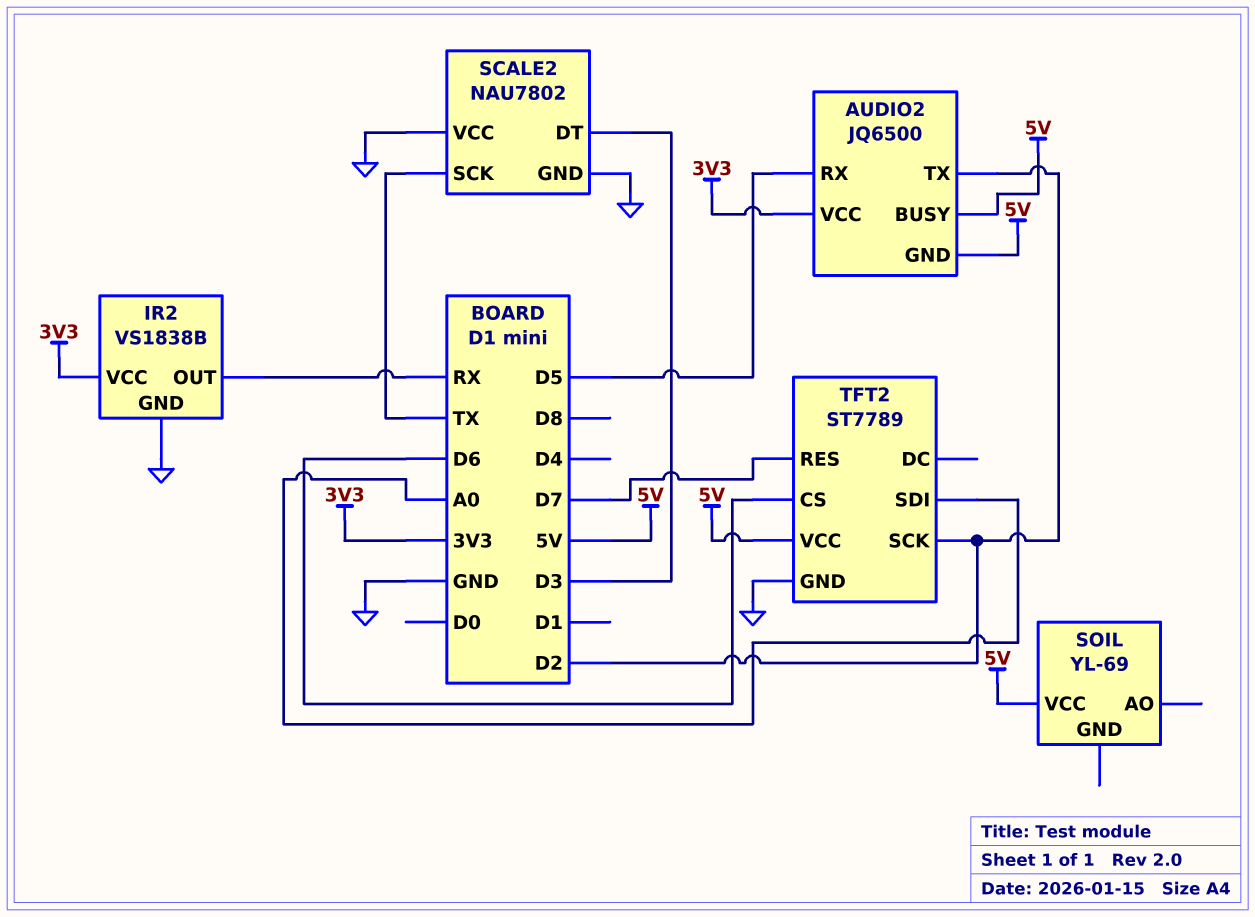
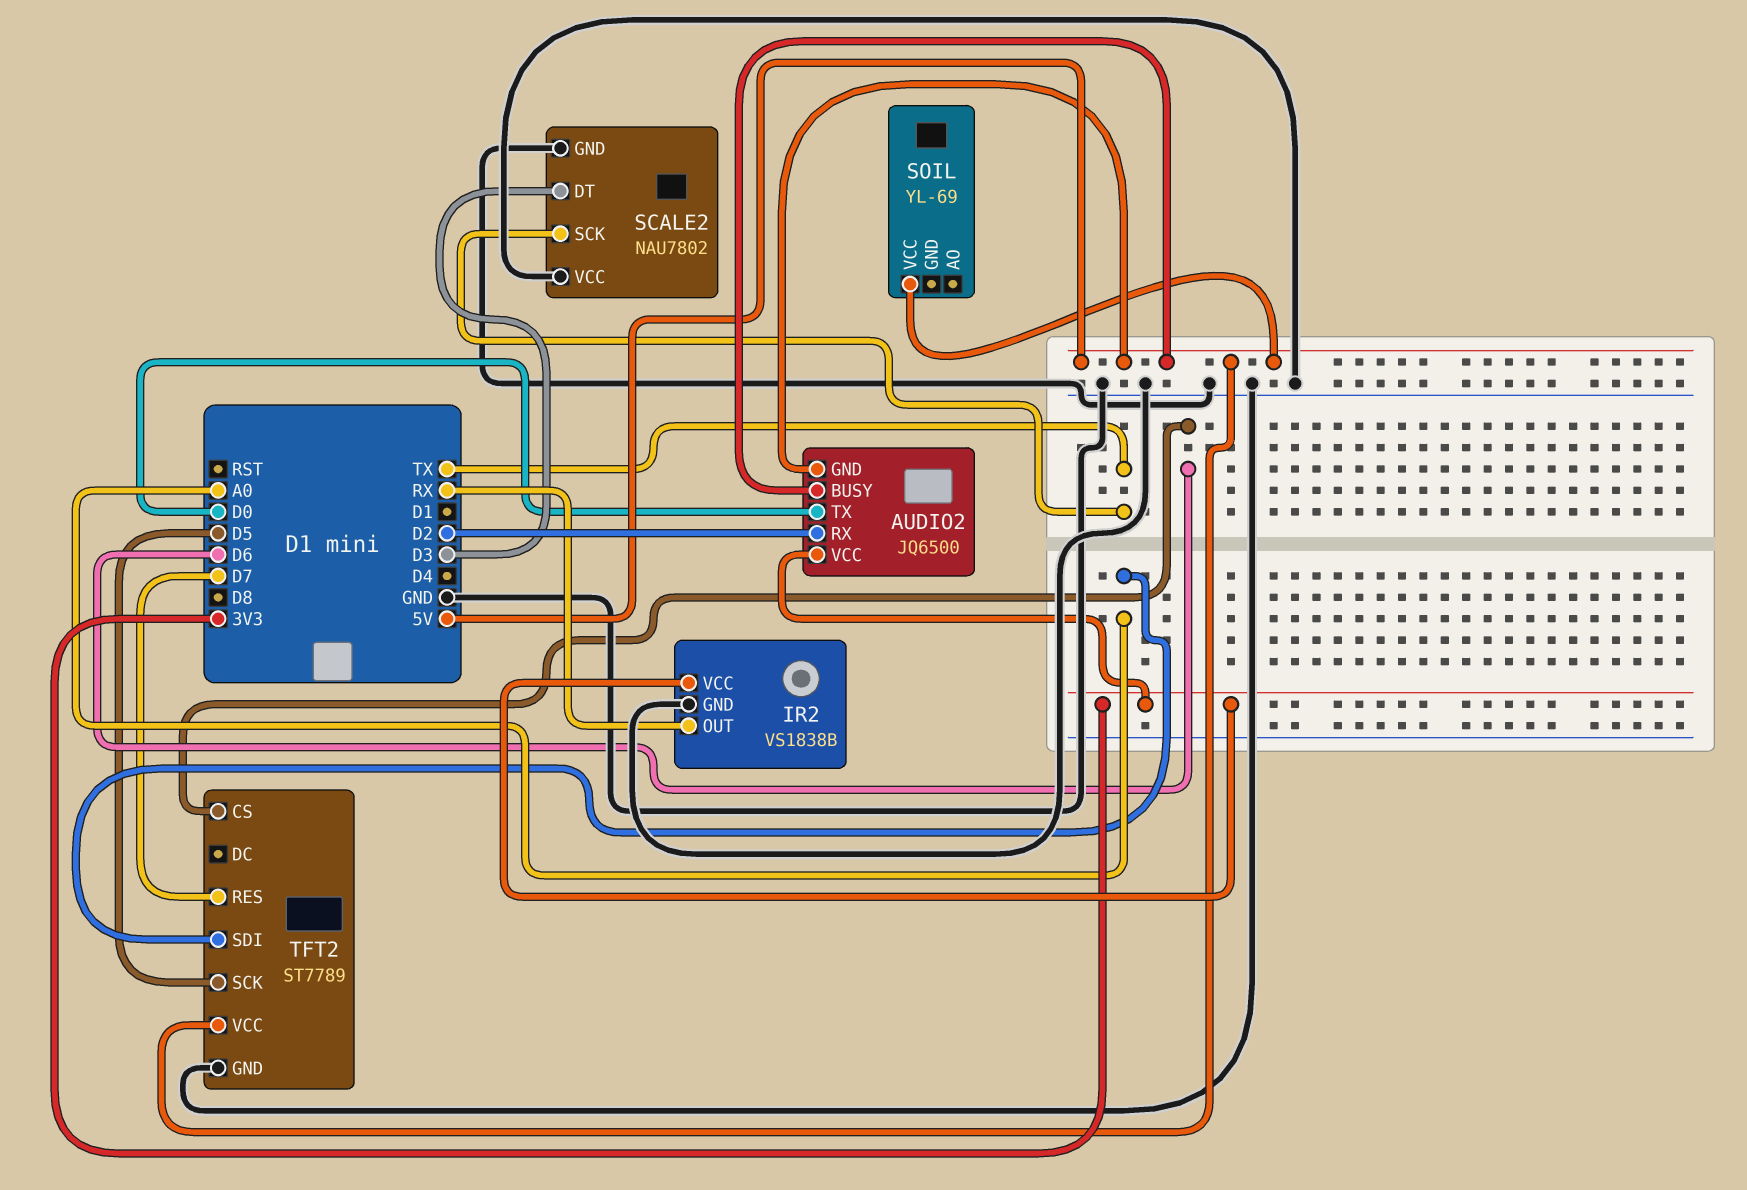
AUDIO2 pin RX: D5 -> D2
AUDIO2 pin TX: D2 -> D0
TFT2 pin SCK: D2 -> D5

